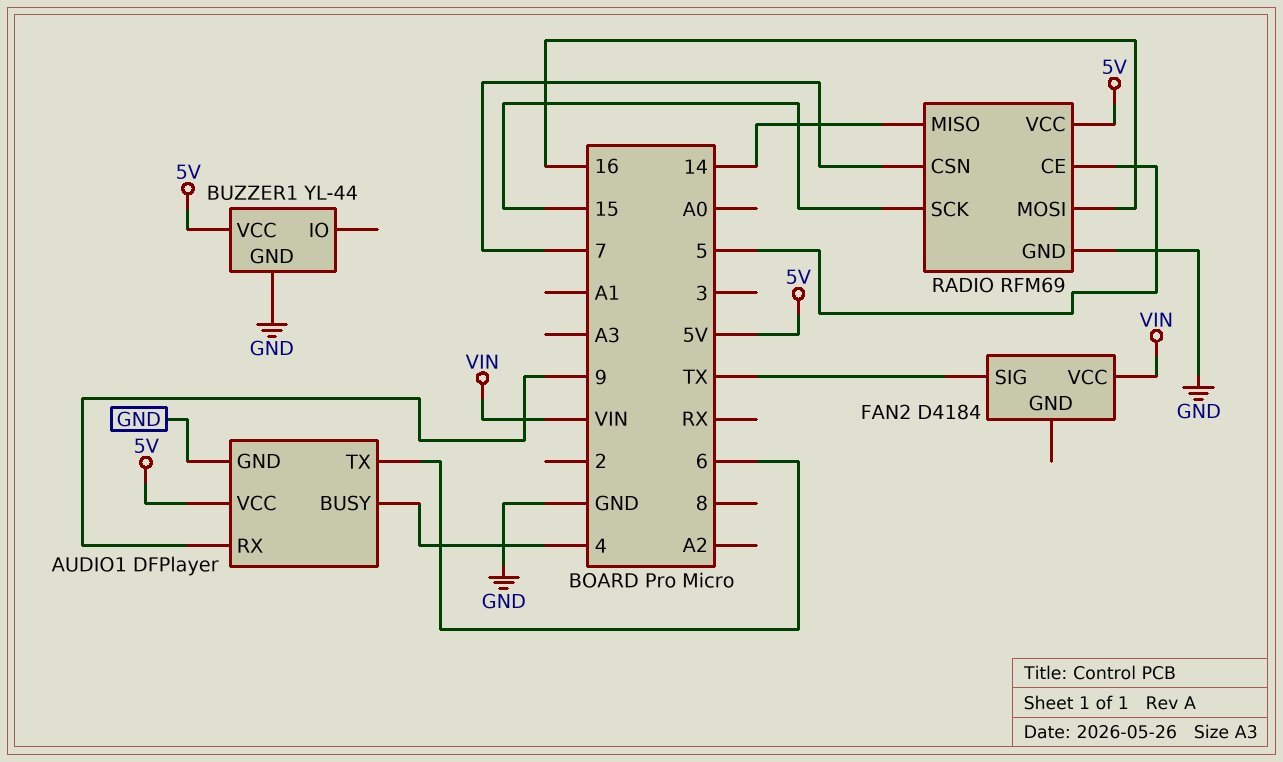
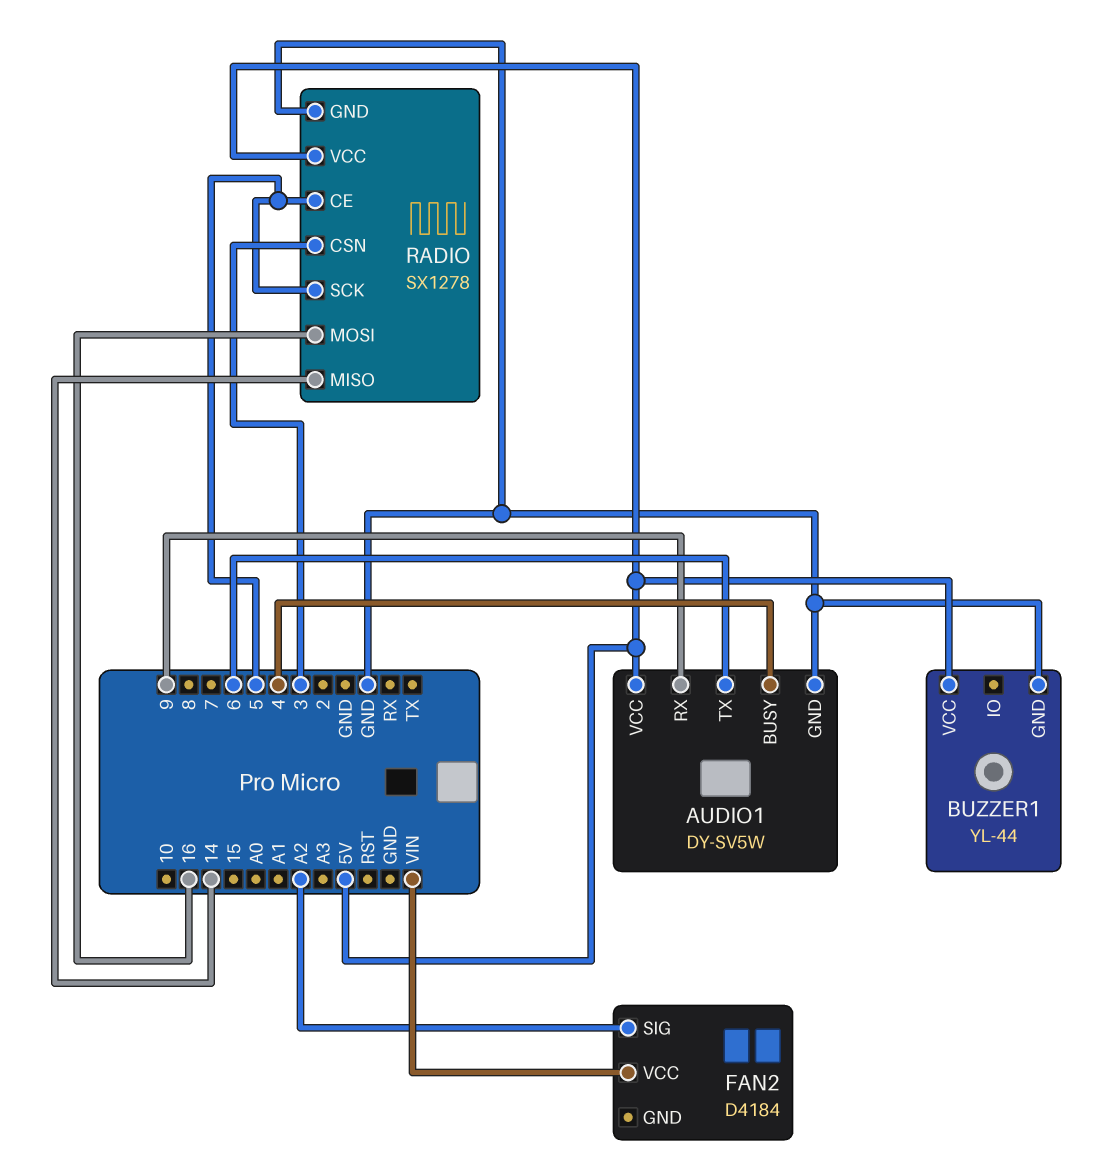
AUDIO1: DFPlayer -> DY-SV5W
FAN2 pin SIG: TX -> A2
RADIO: RFM69 -> SX1278
RADIO pin CSN: 7 -> 3
RADIO pin SCK: 15 -> 5

